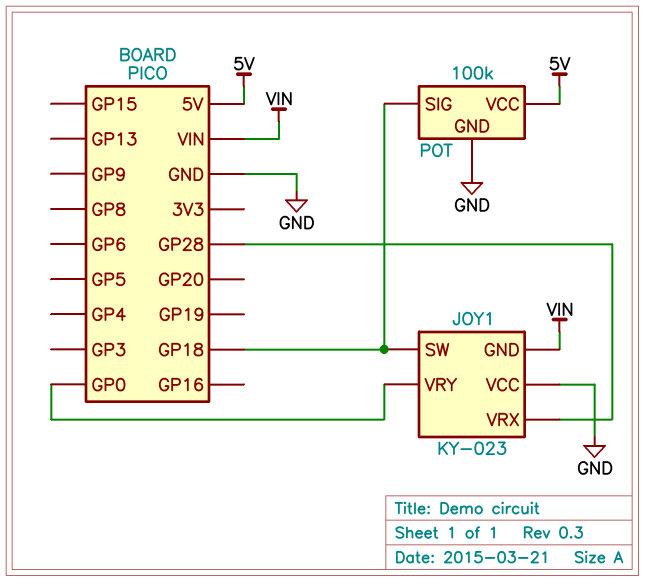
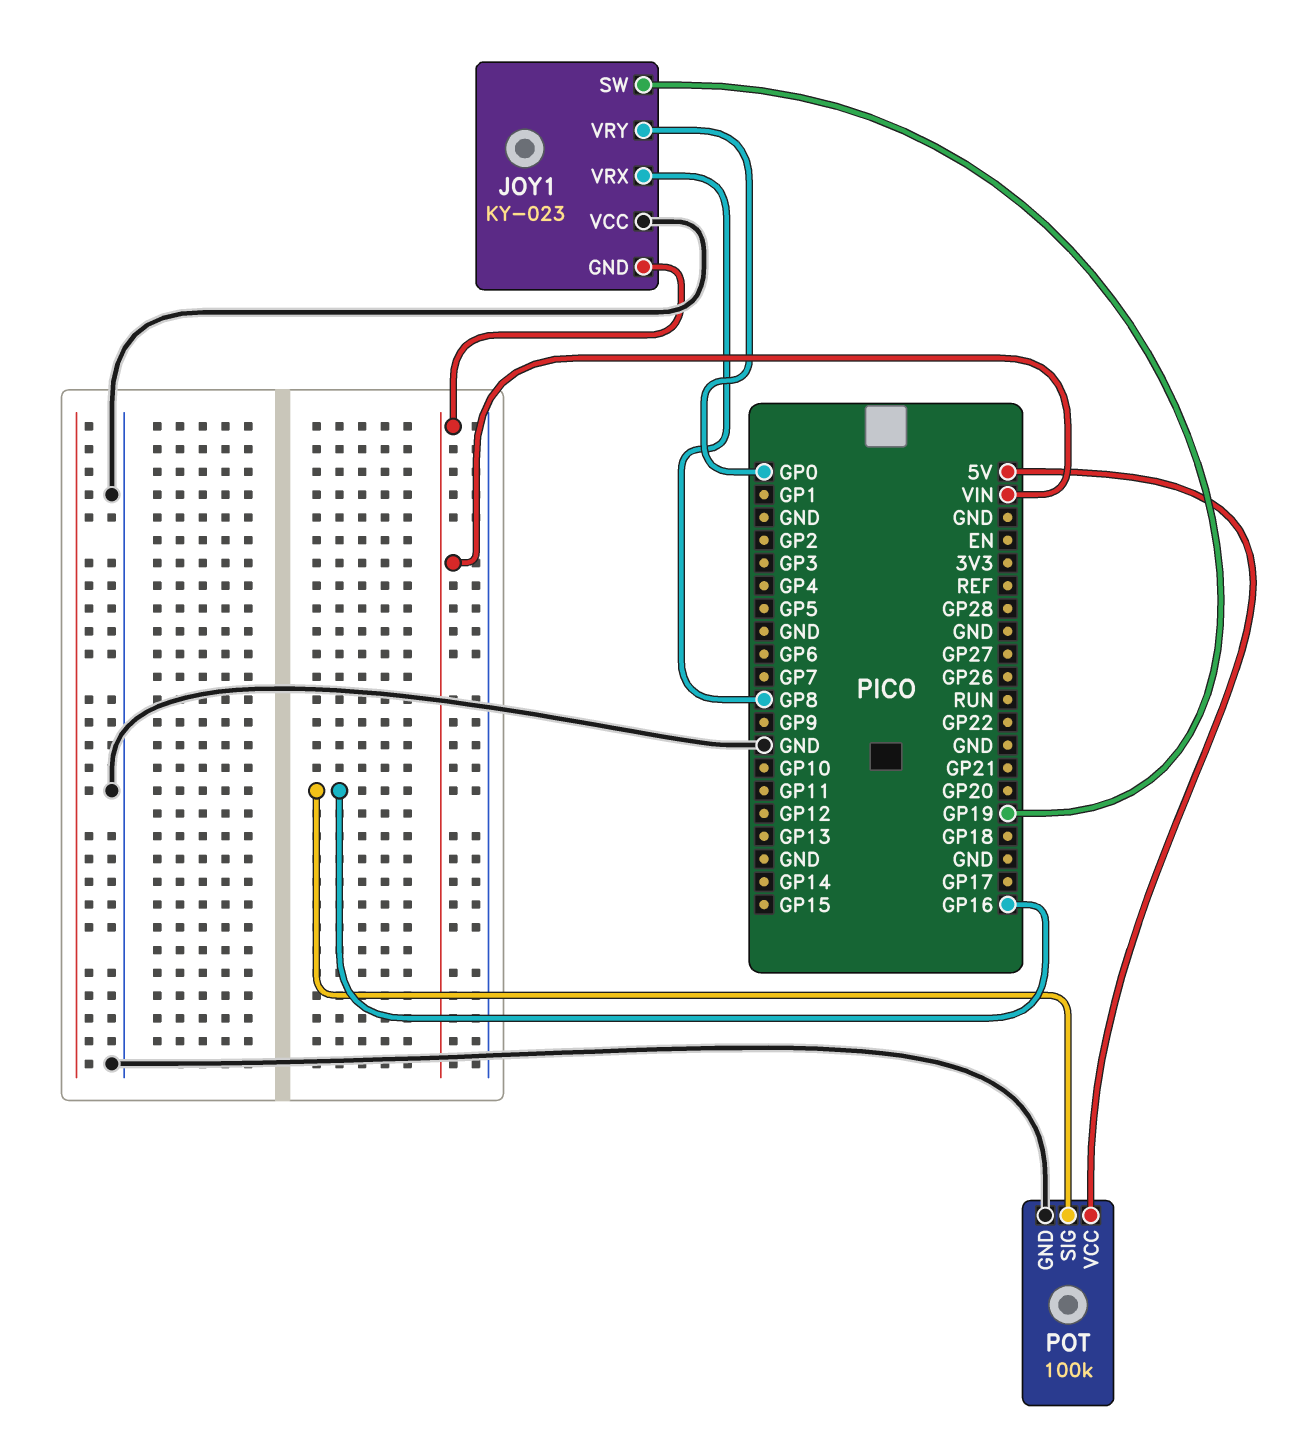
JOY1 pin SW: GP18 -> GP19
JOY1 pin VRX: GP28 -> GP8
POT pin SIG: GP18 -> GP16

